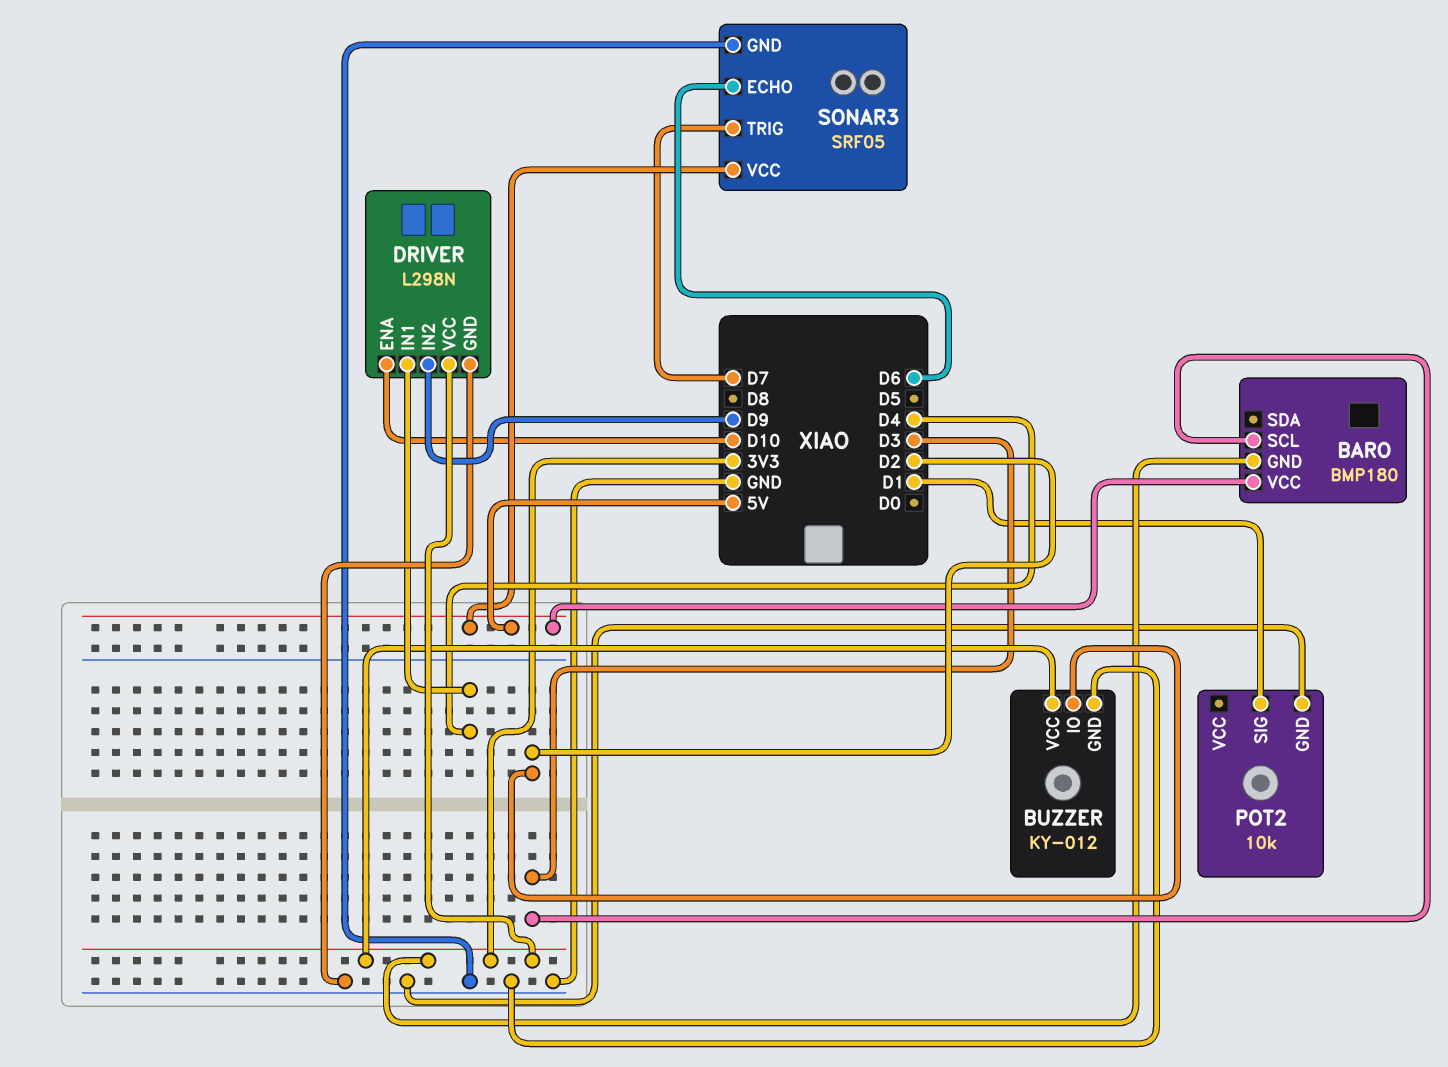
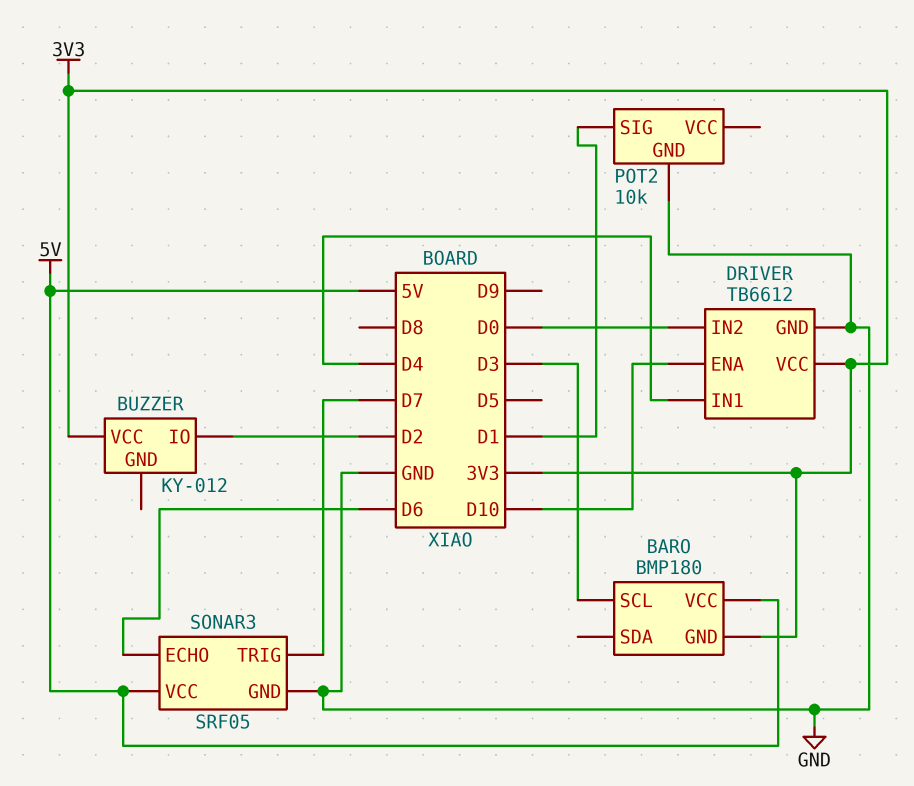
BUZZER pin GND: GND -> none
DRIVER: L298N -> TB6612
DRIVER pin IN2: D9 -> D0

